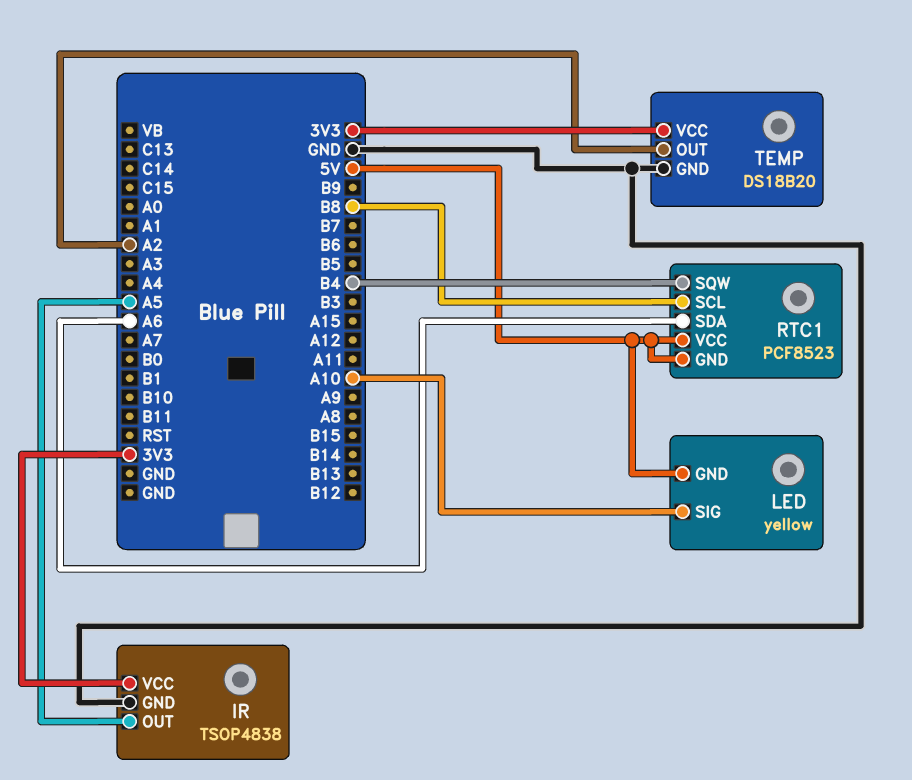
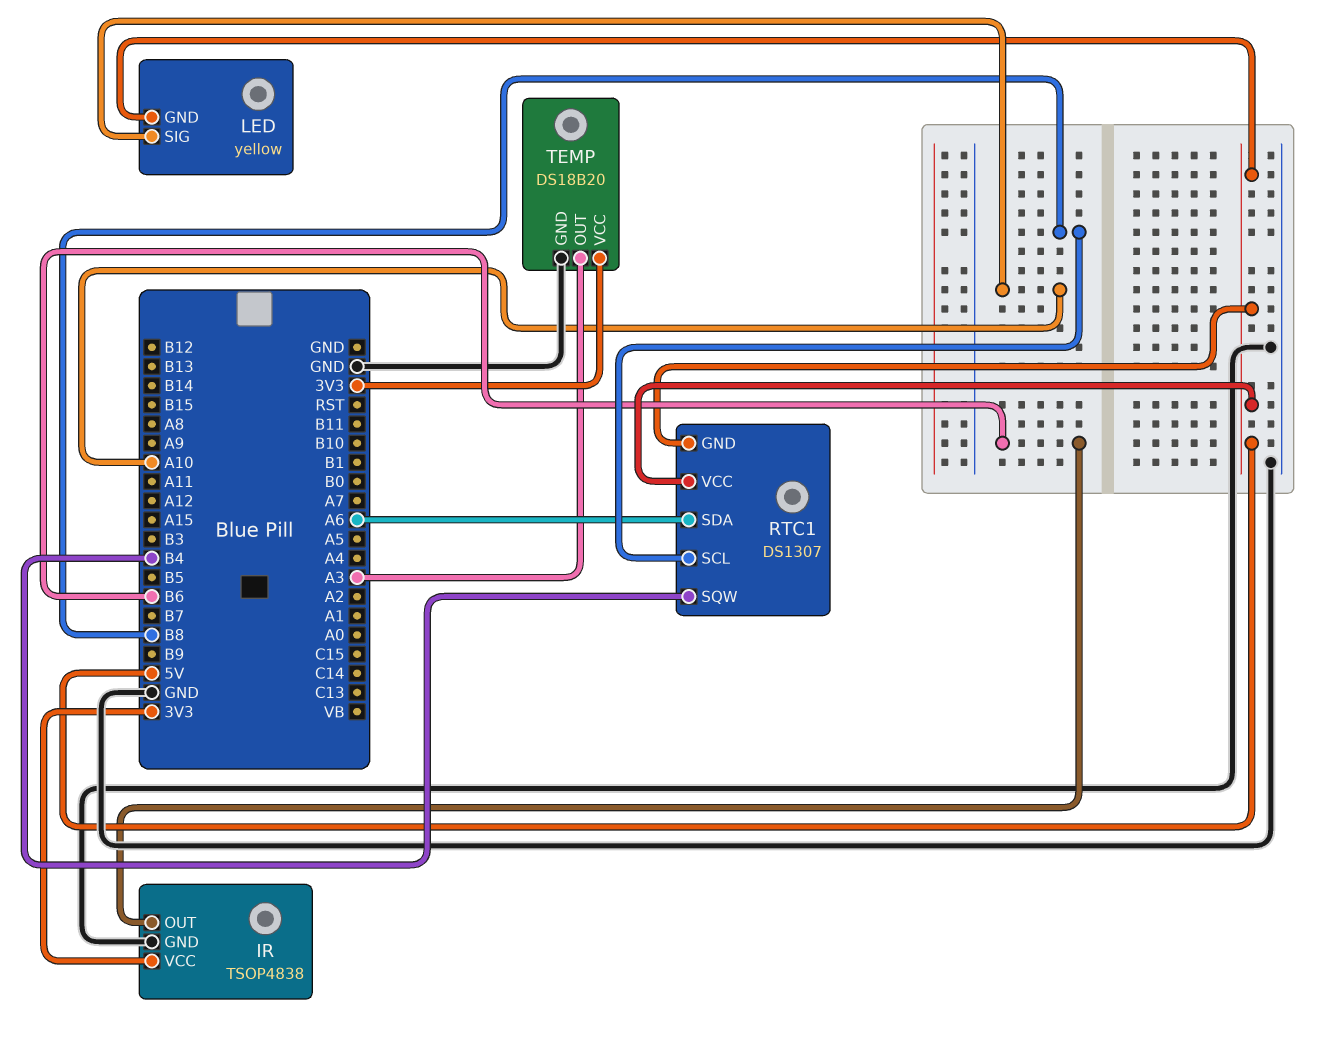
IR pin OUT: A5 -> B6
RTC1: PCF8523 -> DS1307
TEMP pin OUT: A2 -> A3

